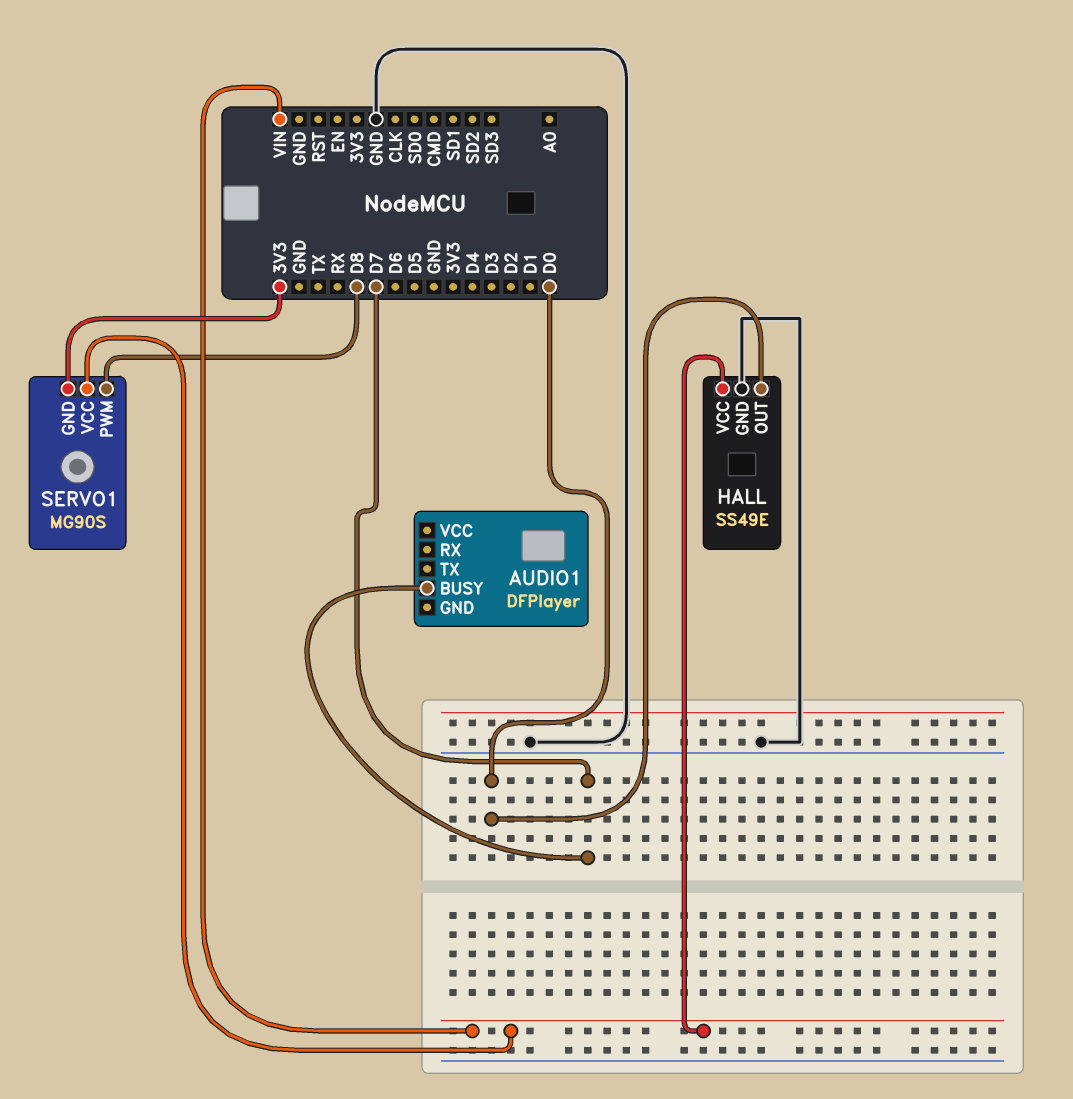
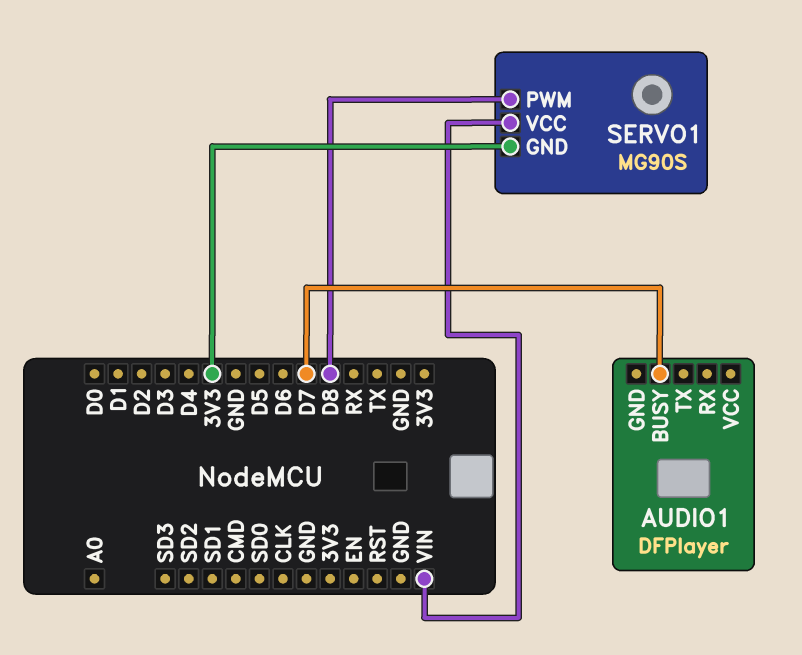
HALL: SS49E -> none
HALL pin GND: GND -> none
HALL pin OUT: D0 -> none
HALL pin VCC: VIN -> none

